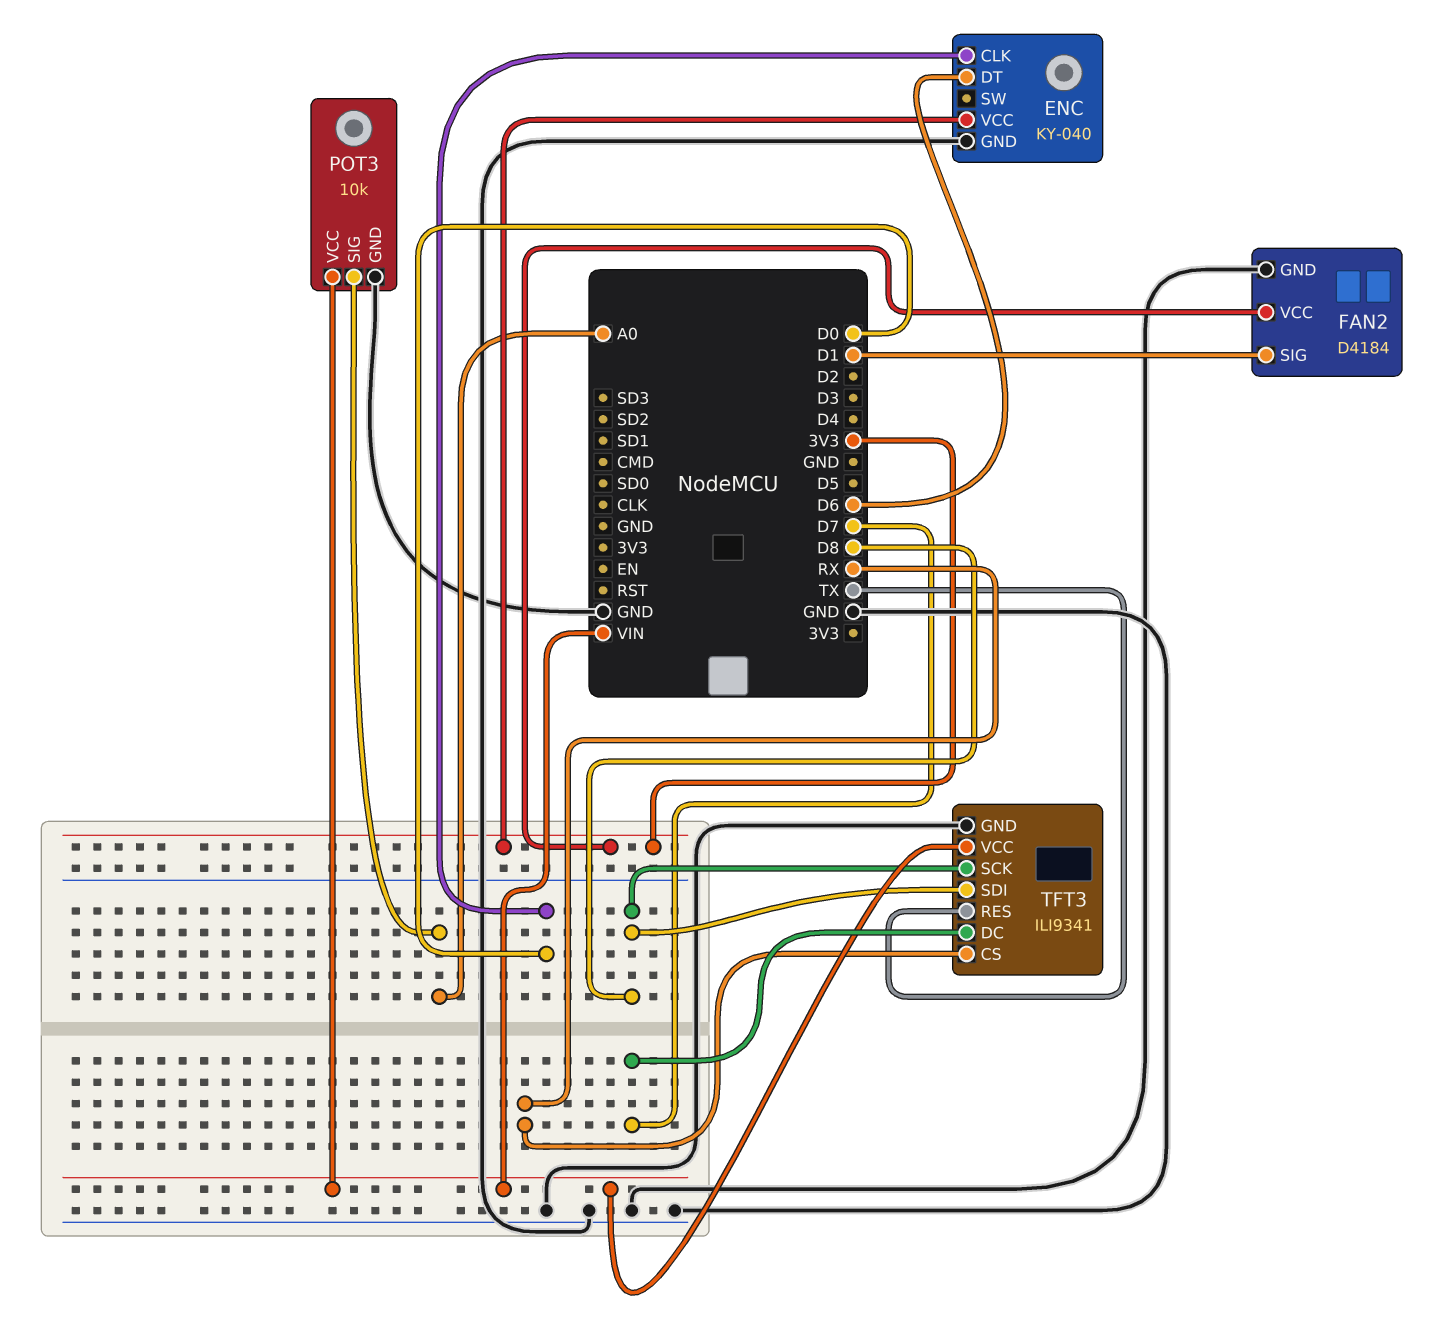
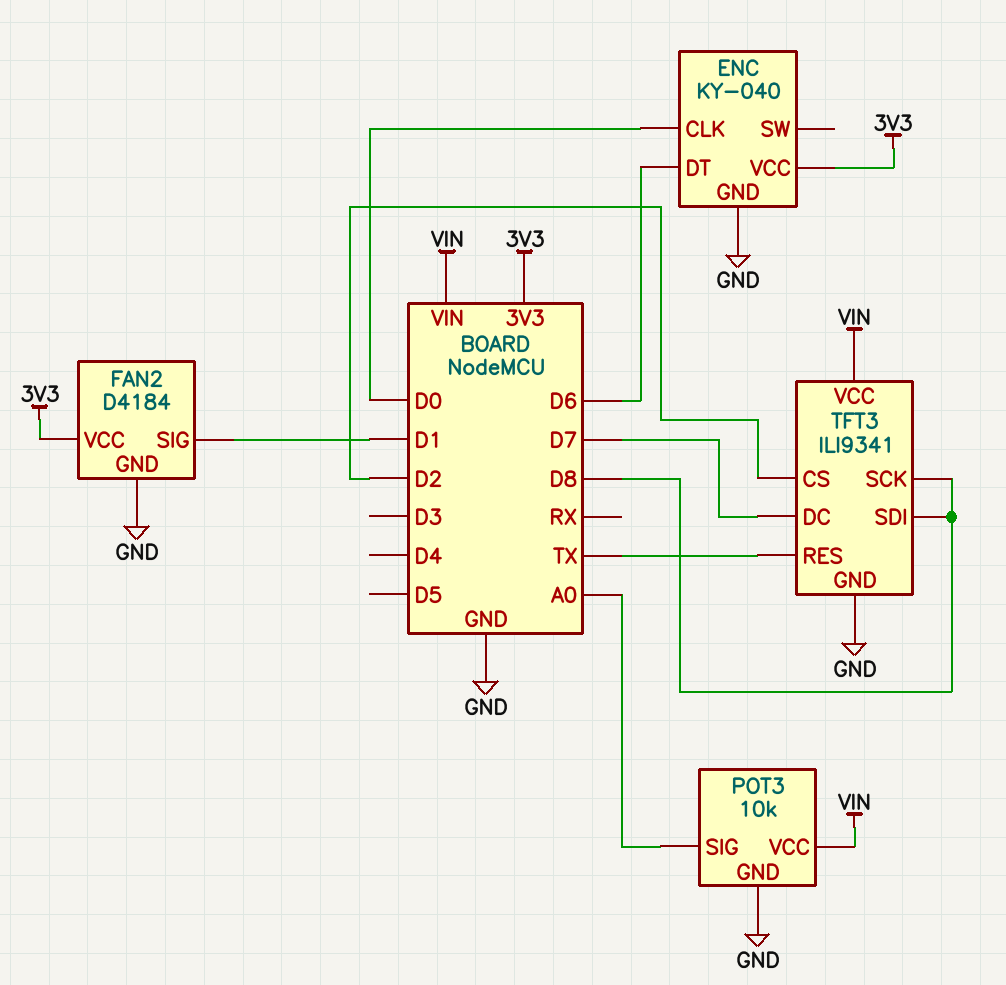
TFT3 pin CS: RX -> D2

